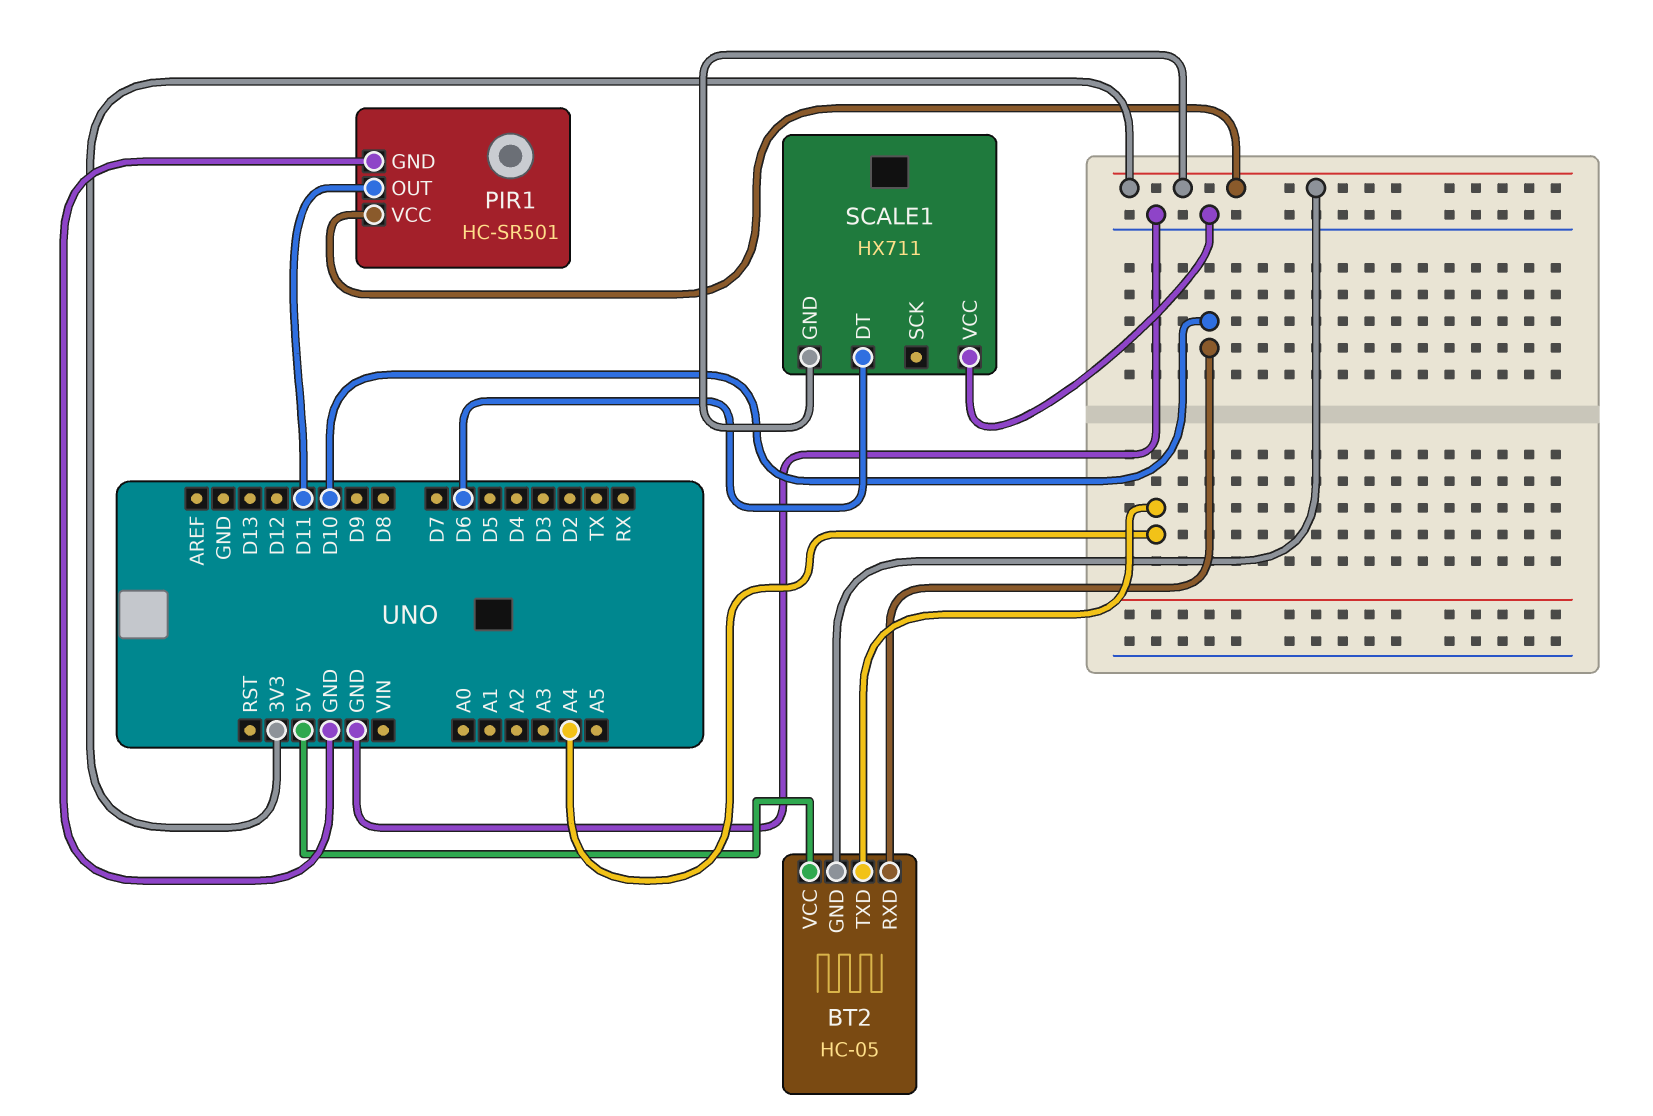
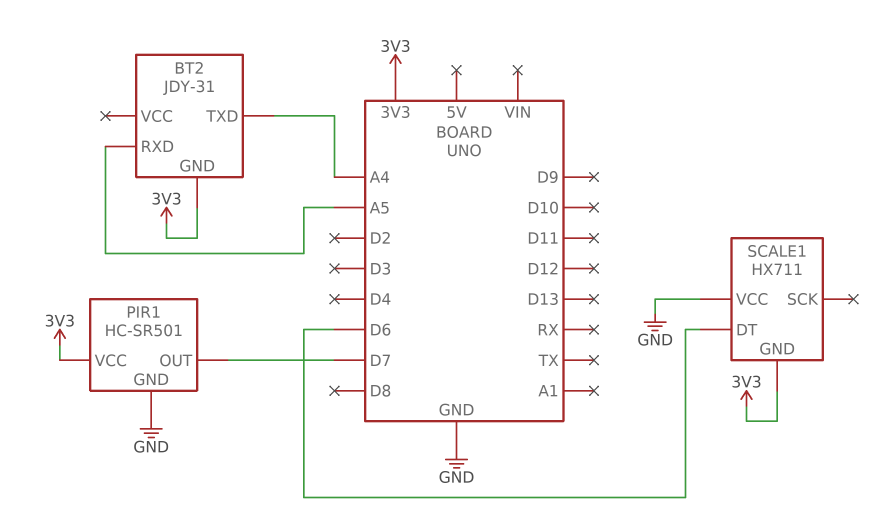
BT2: HC-05 -> JDY-31
BT2 pin RXD: D10 -> A5
BT2 pin VCC: 5V -> none
PIR1 pin OUT: D11 -> D7

